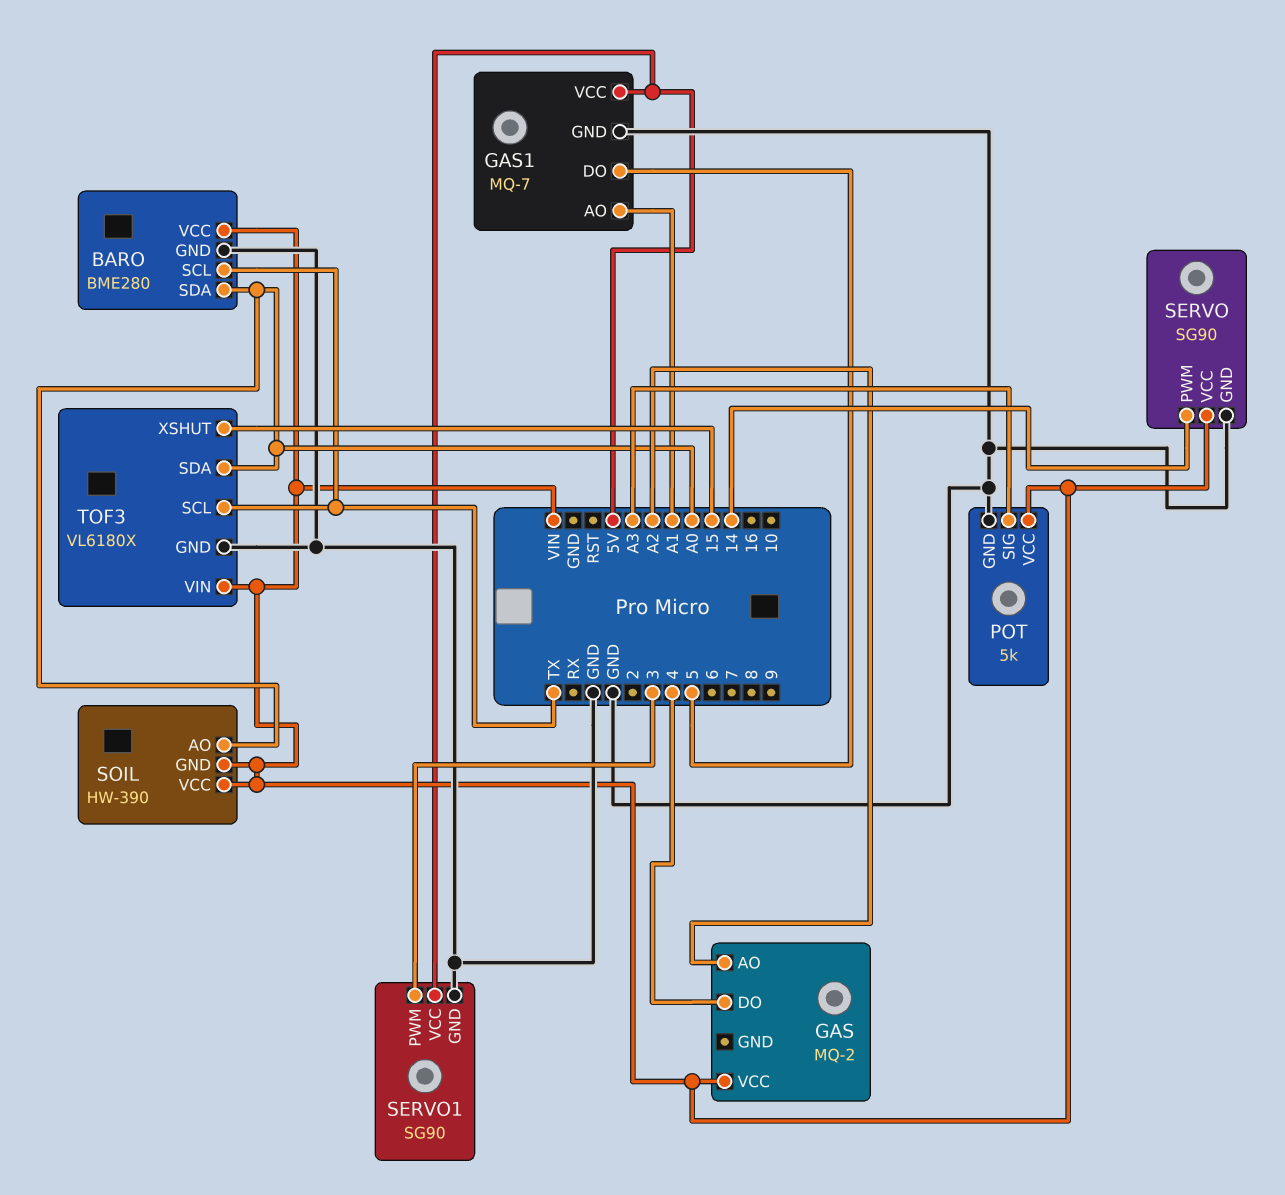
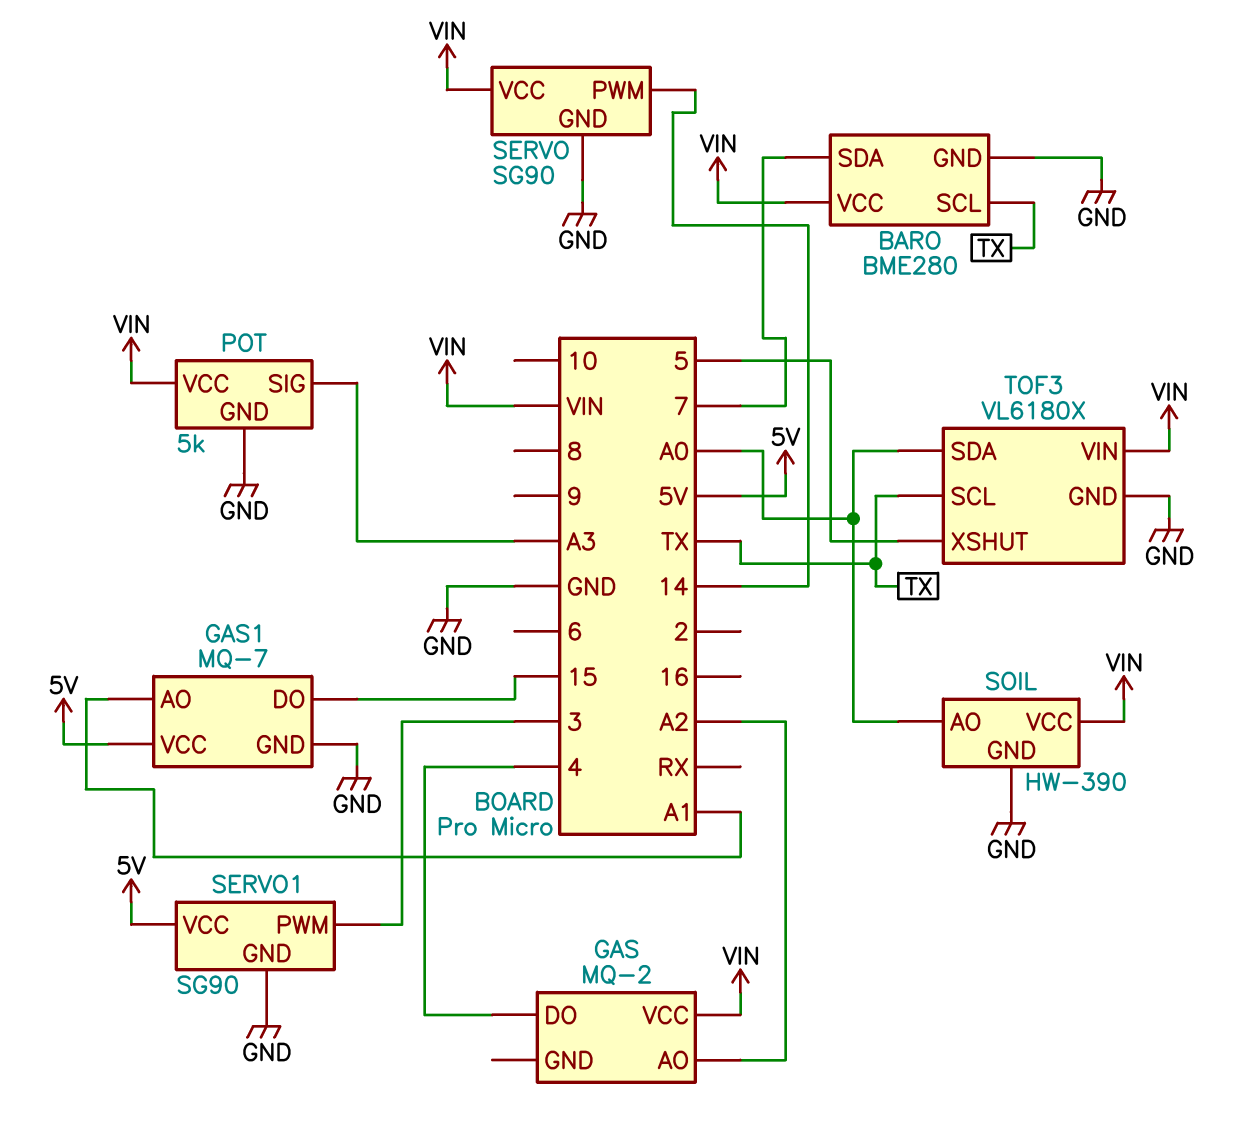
BARO pin SDA: A0 -> 7
GAS1 pin DO: 5 -> 15
SOIL pin GND: VIN -> GND
TOF3 pin XSHUT: 15 -> 5

